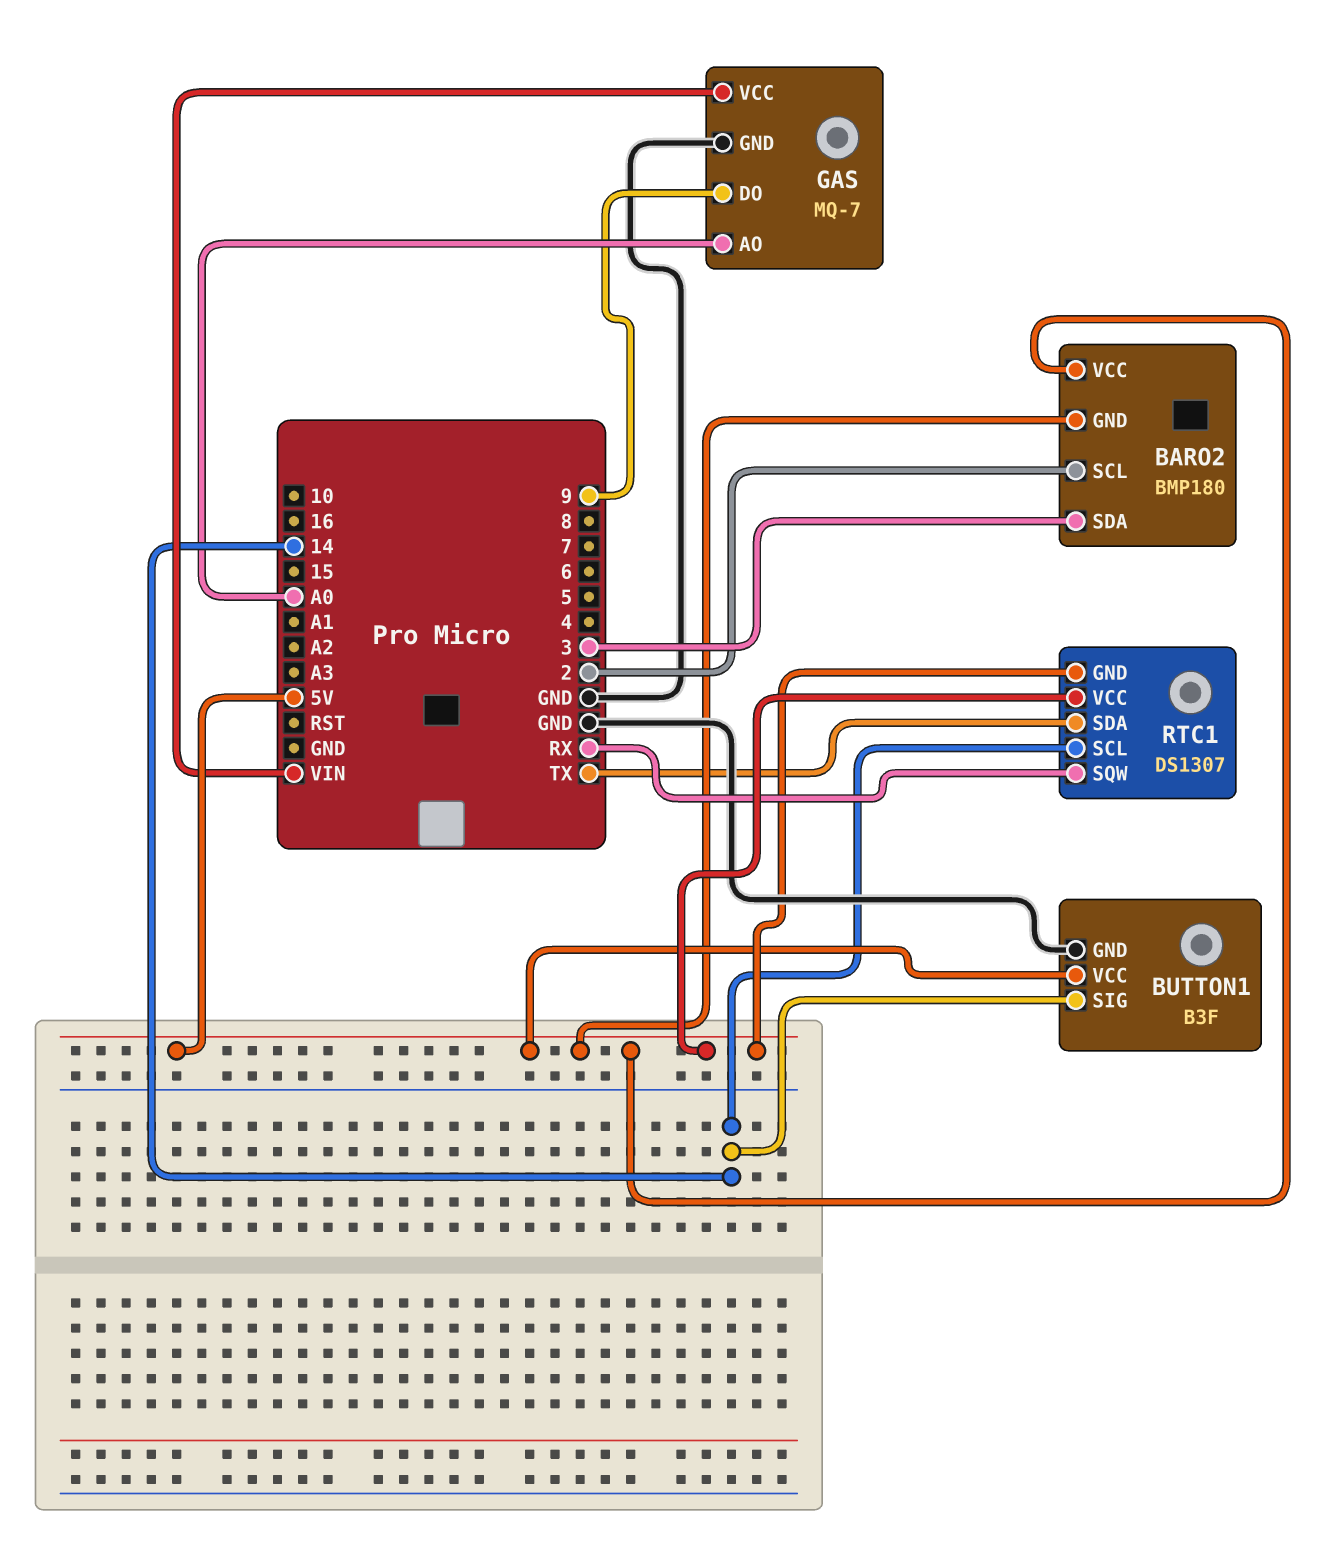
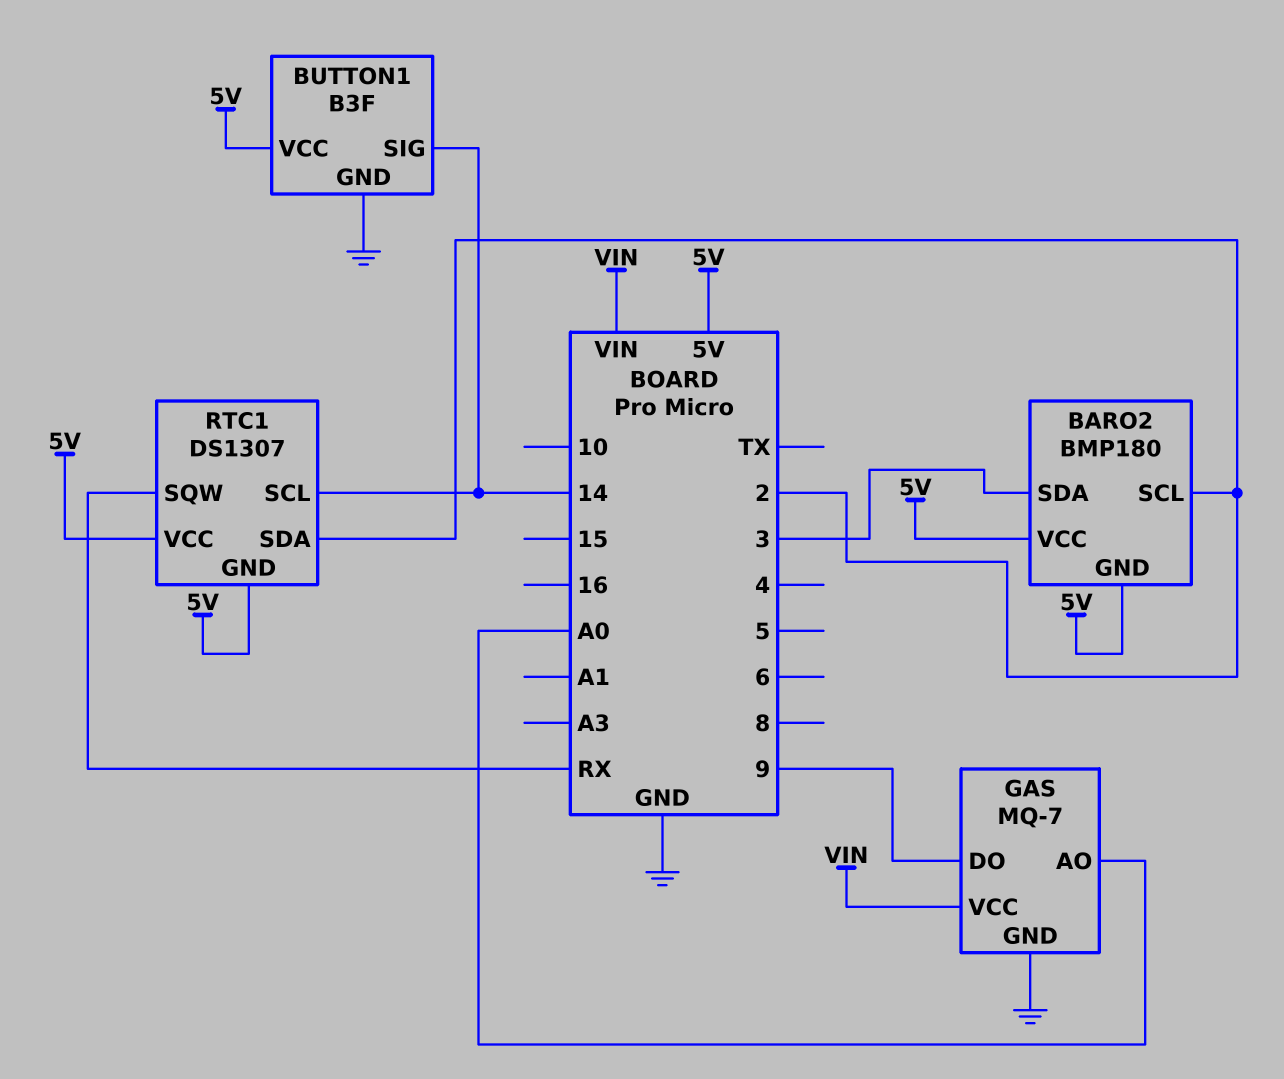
RTC1 pin SDA: TX -> 2

